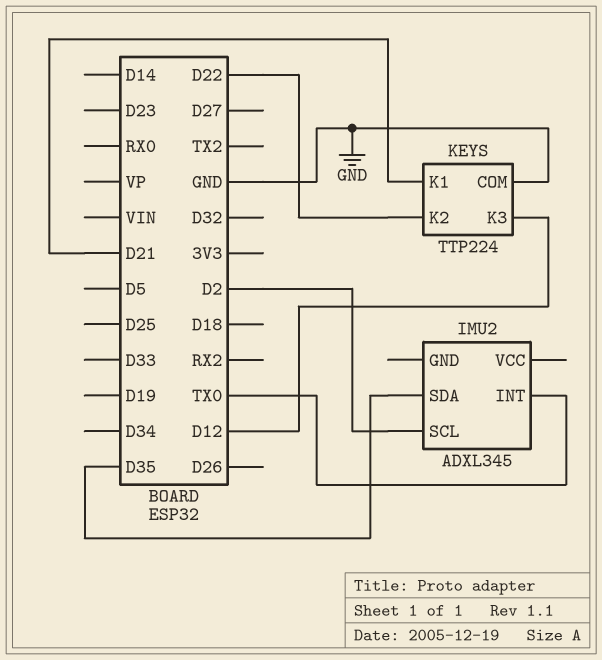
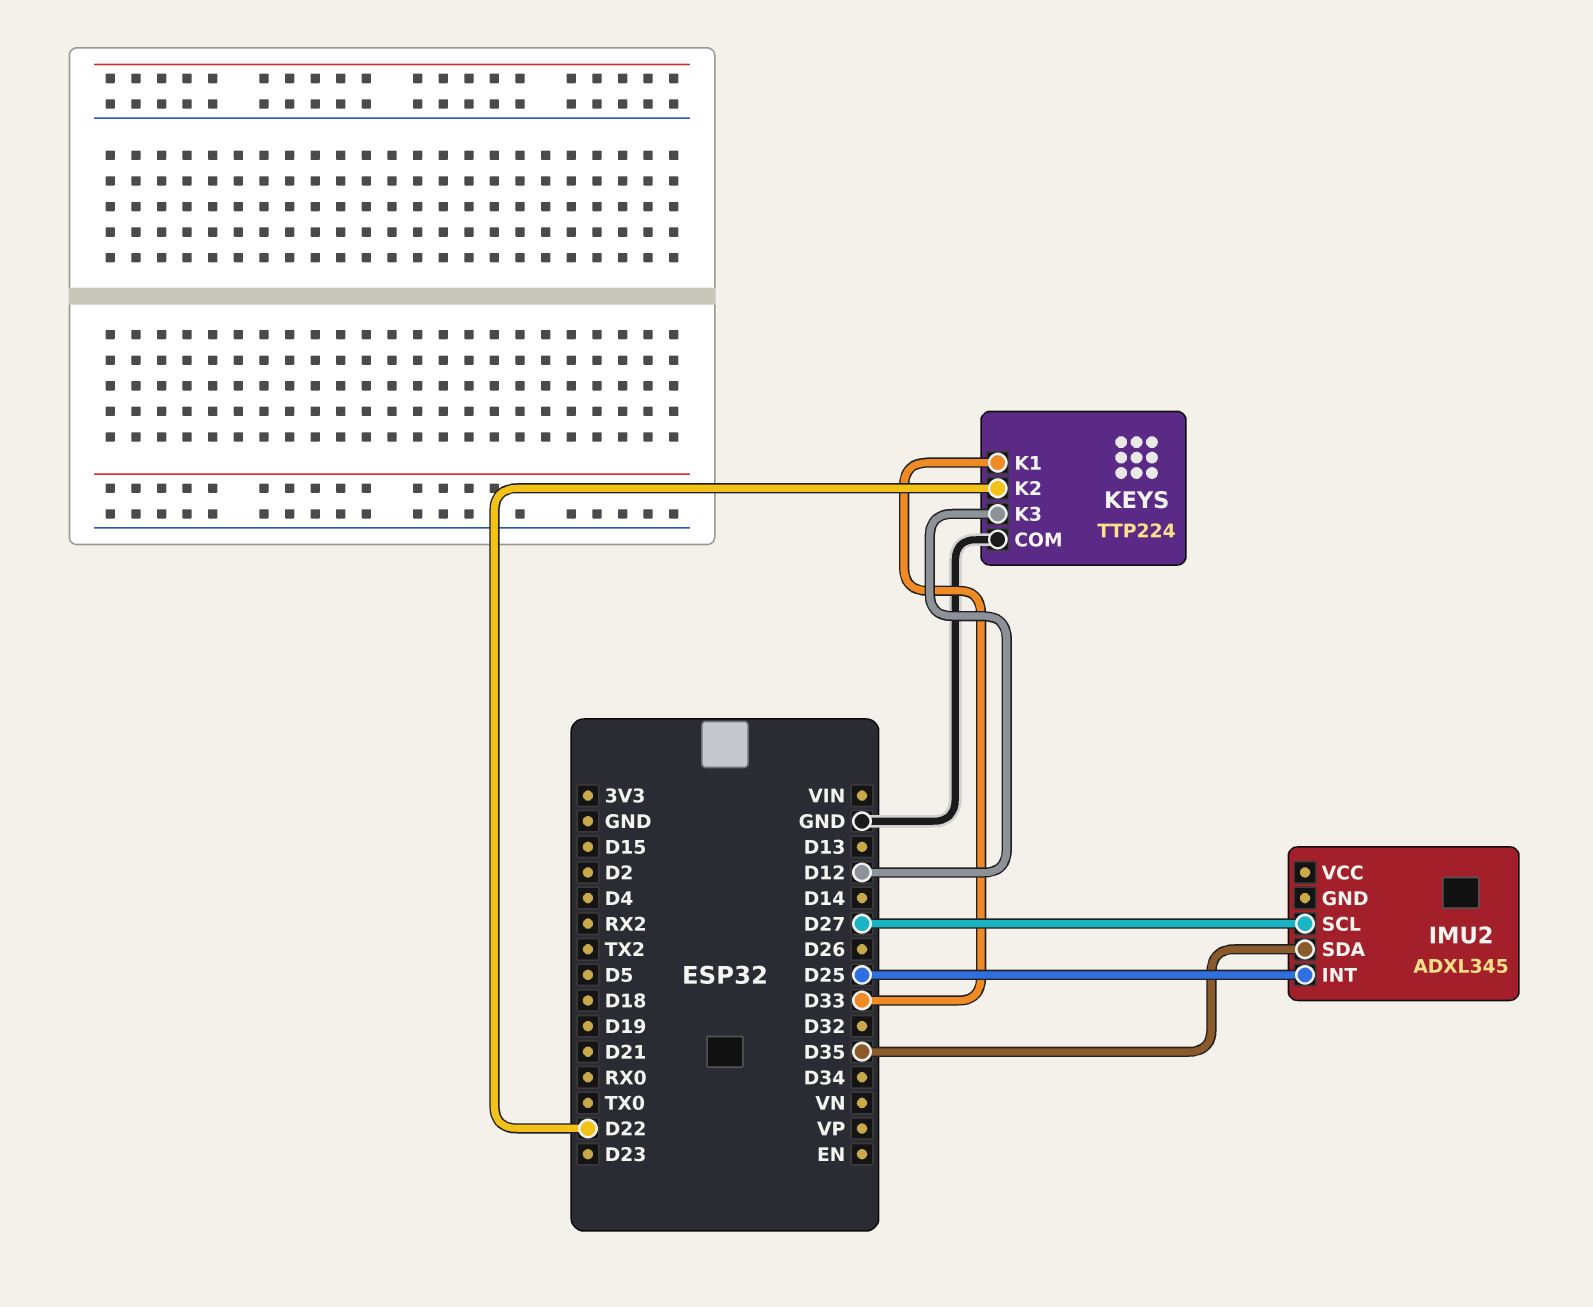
IMU2 pin INT: TX0 -> D25
IMU2 pin SCL: D2 -> D27
KEYS pin K1: D21 -> D33

